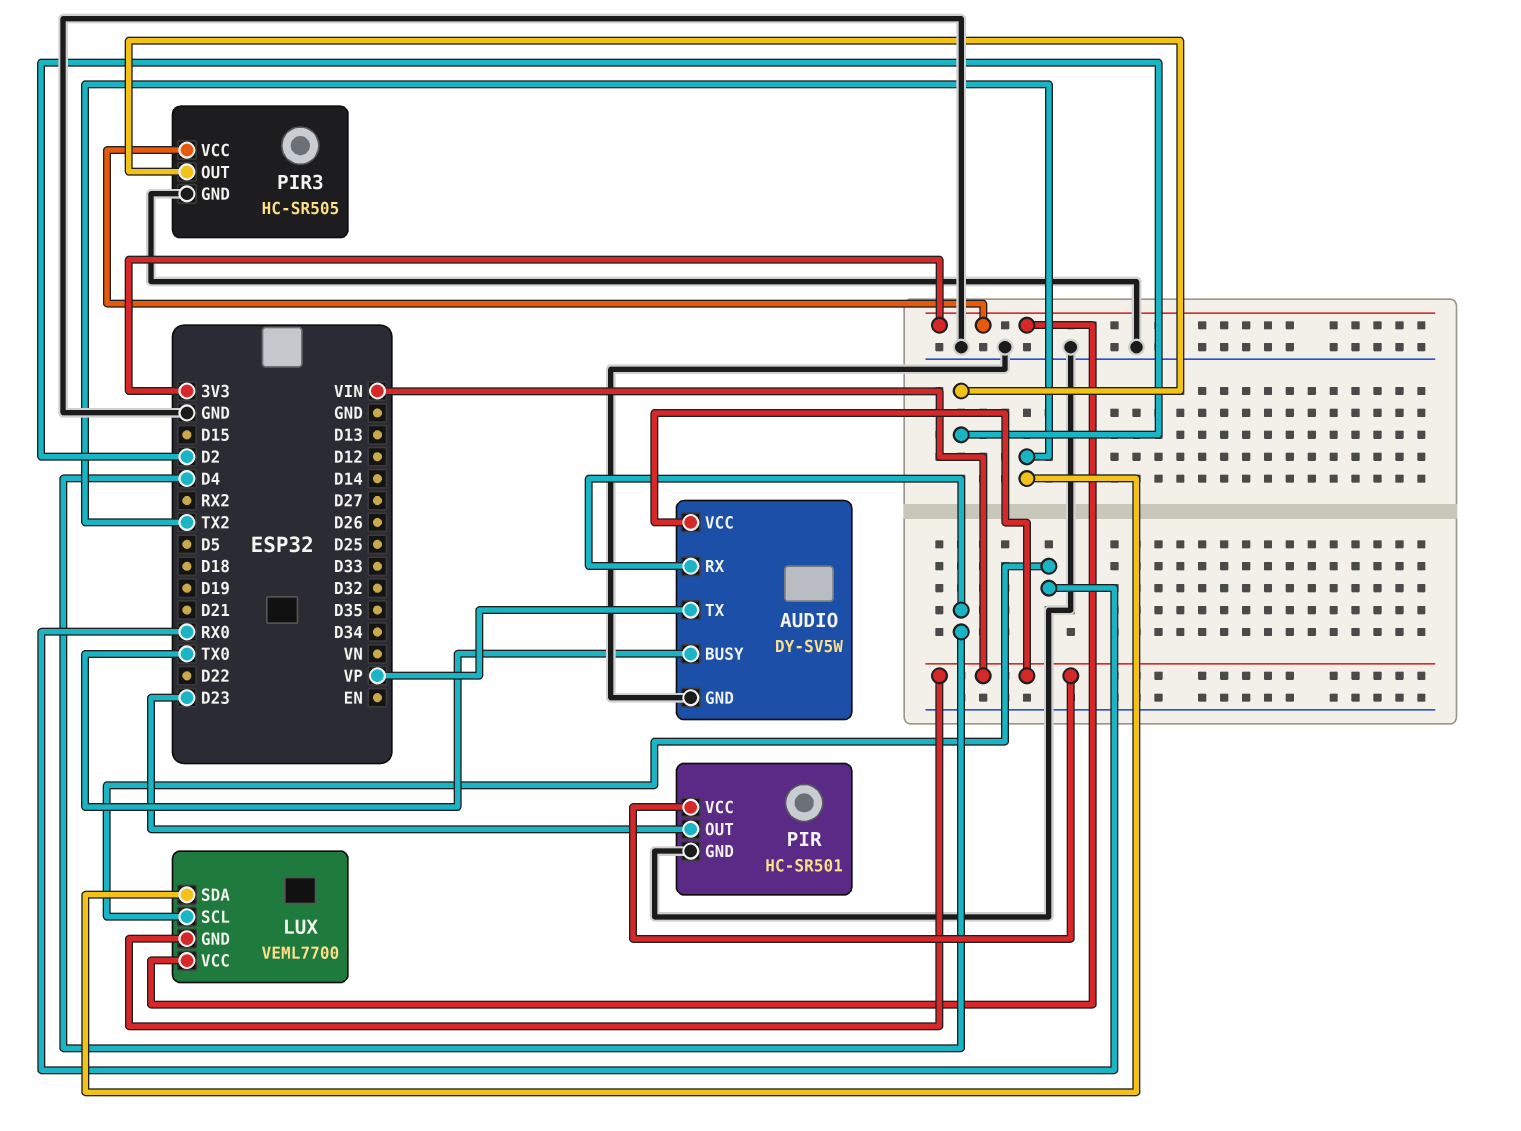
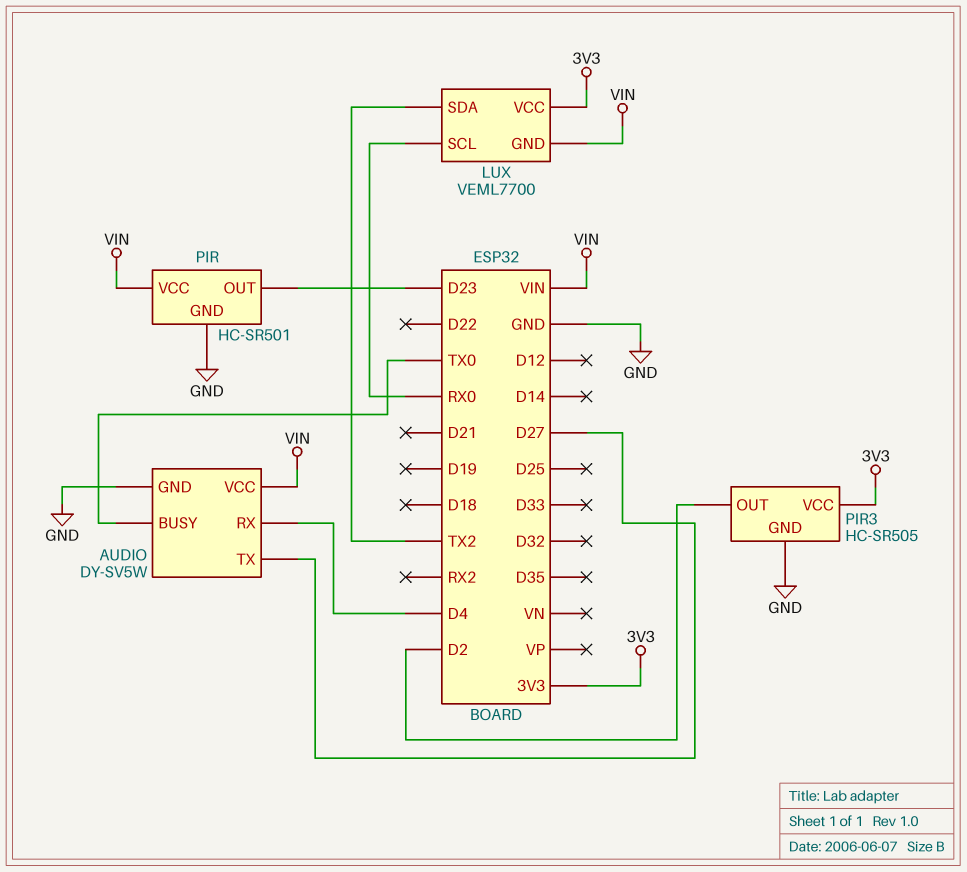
AUDIO pin TX: VP -> D27

